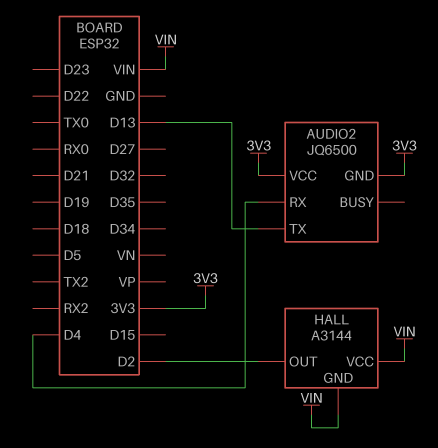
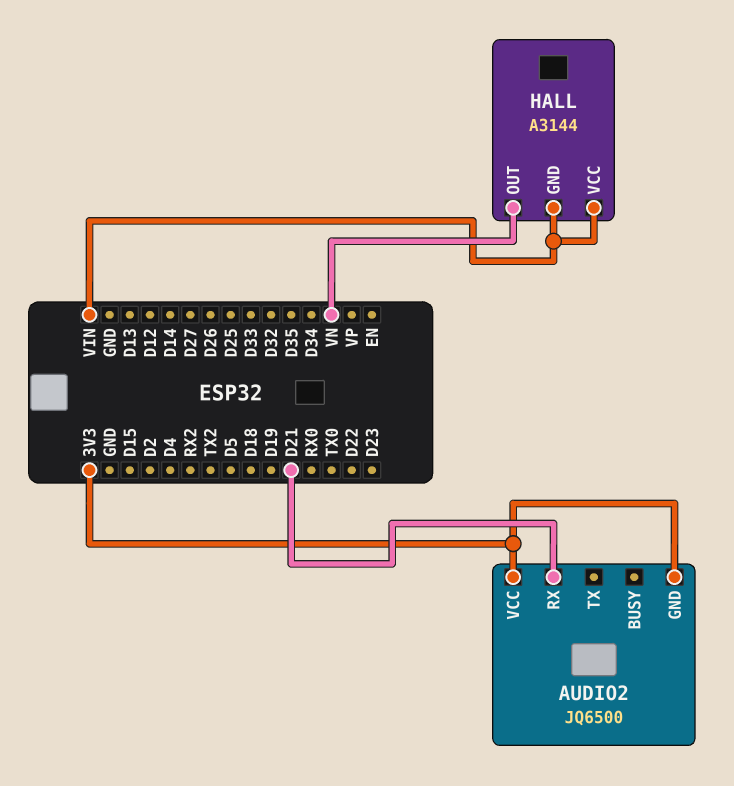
AUDIO2 pin RX: D4 -> D21
AUDIO2 pin TX: D13 -> none
HALL pin OUT: D2 -> VN

